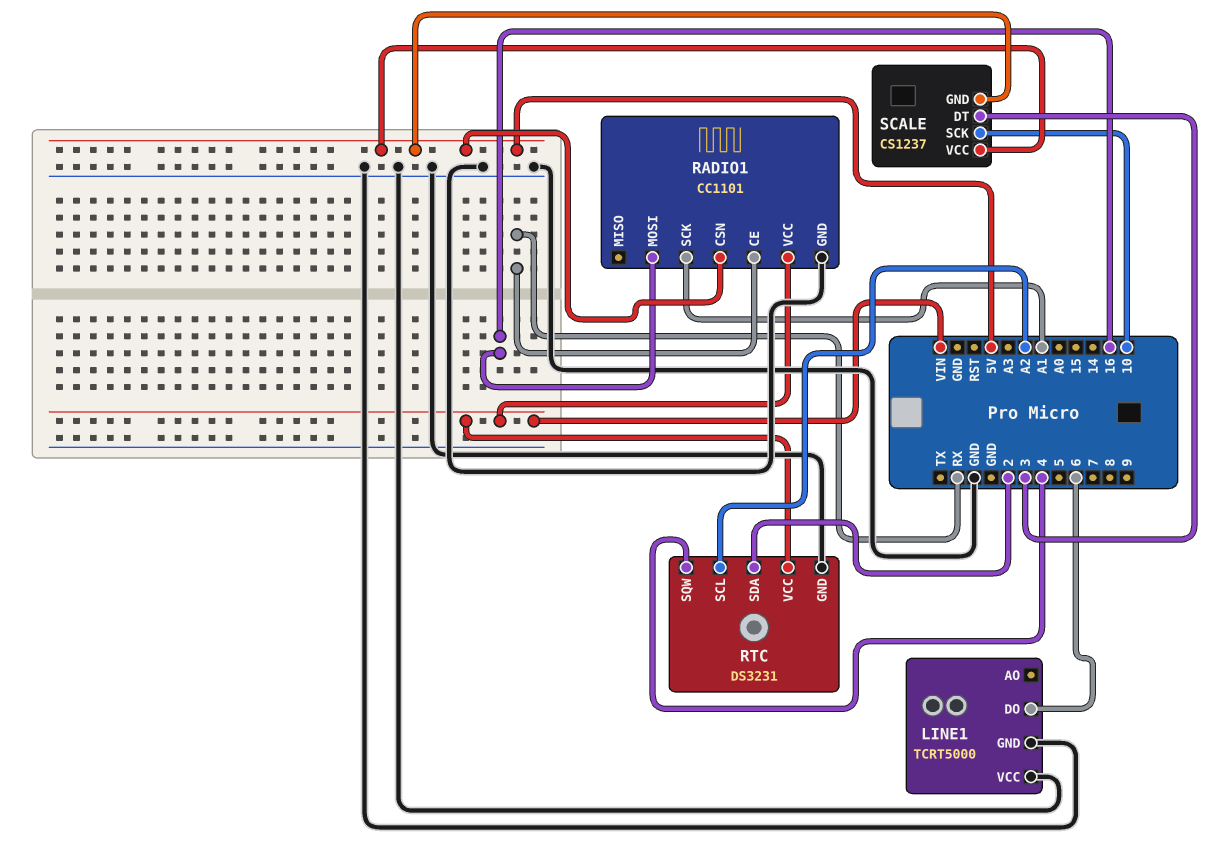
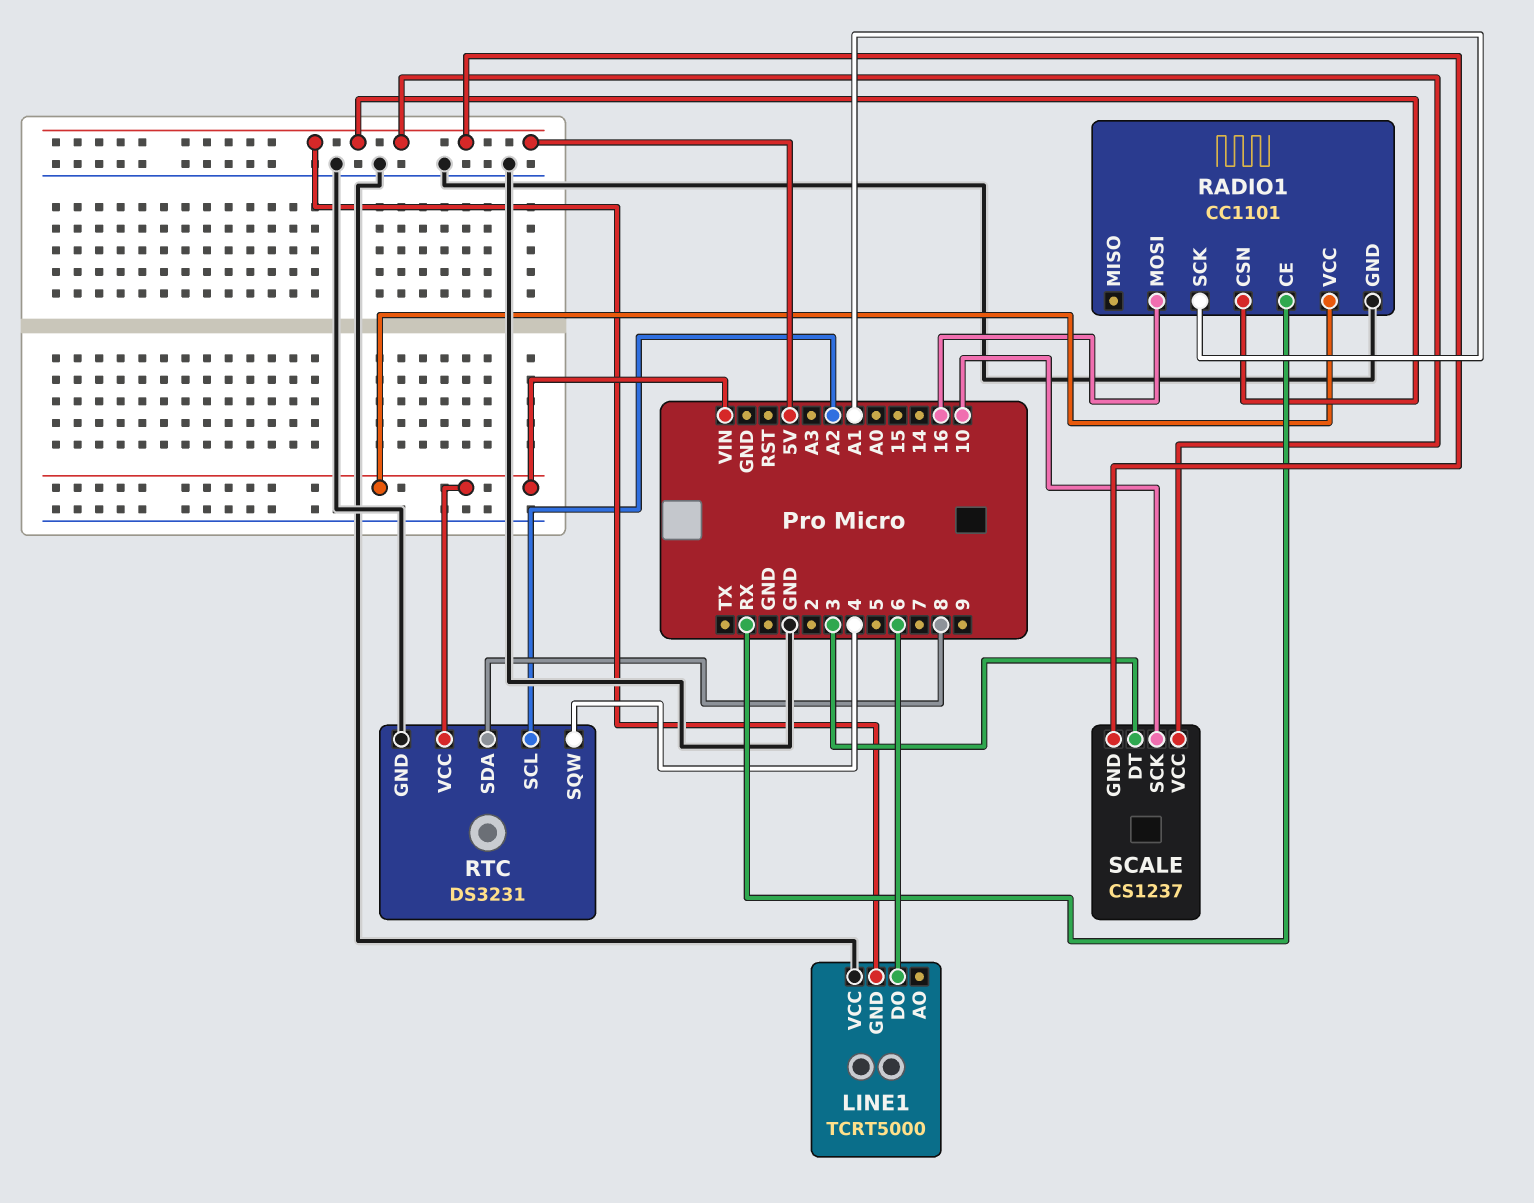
LINE1 pin GND: GND -> 5V
RTC pin SDA: 2 -> 8

